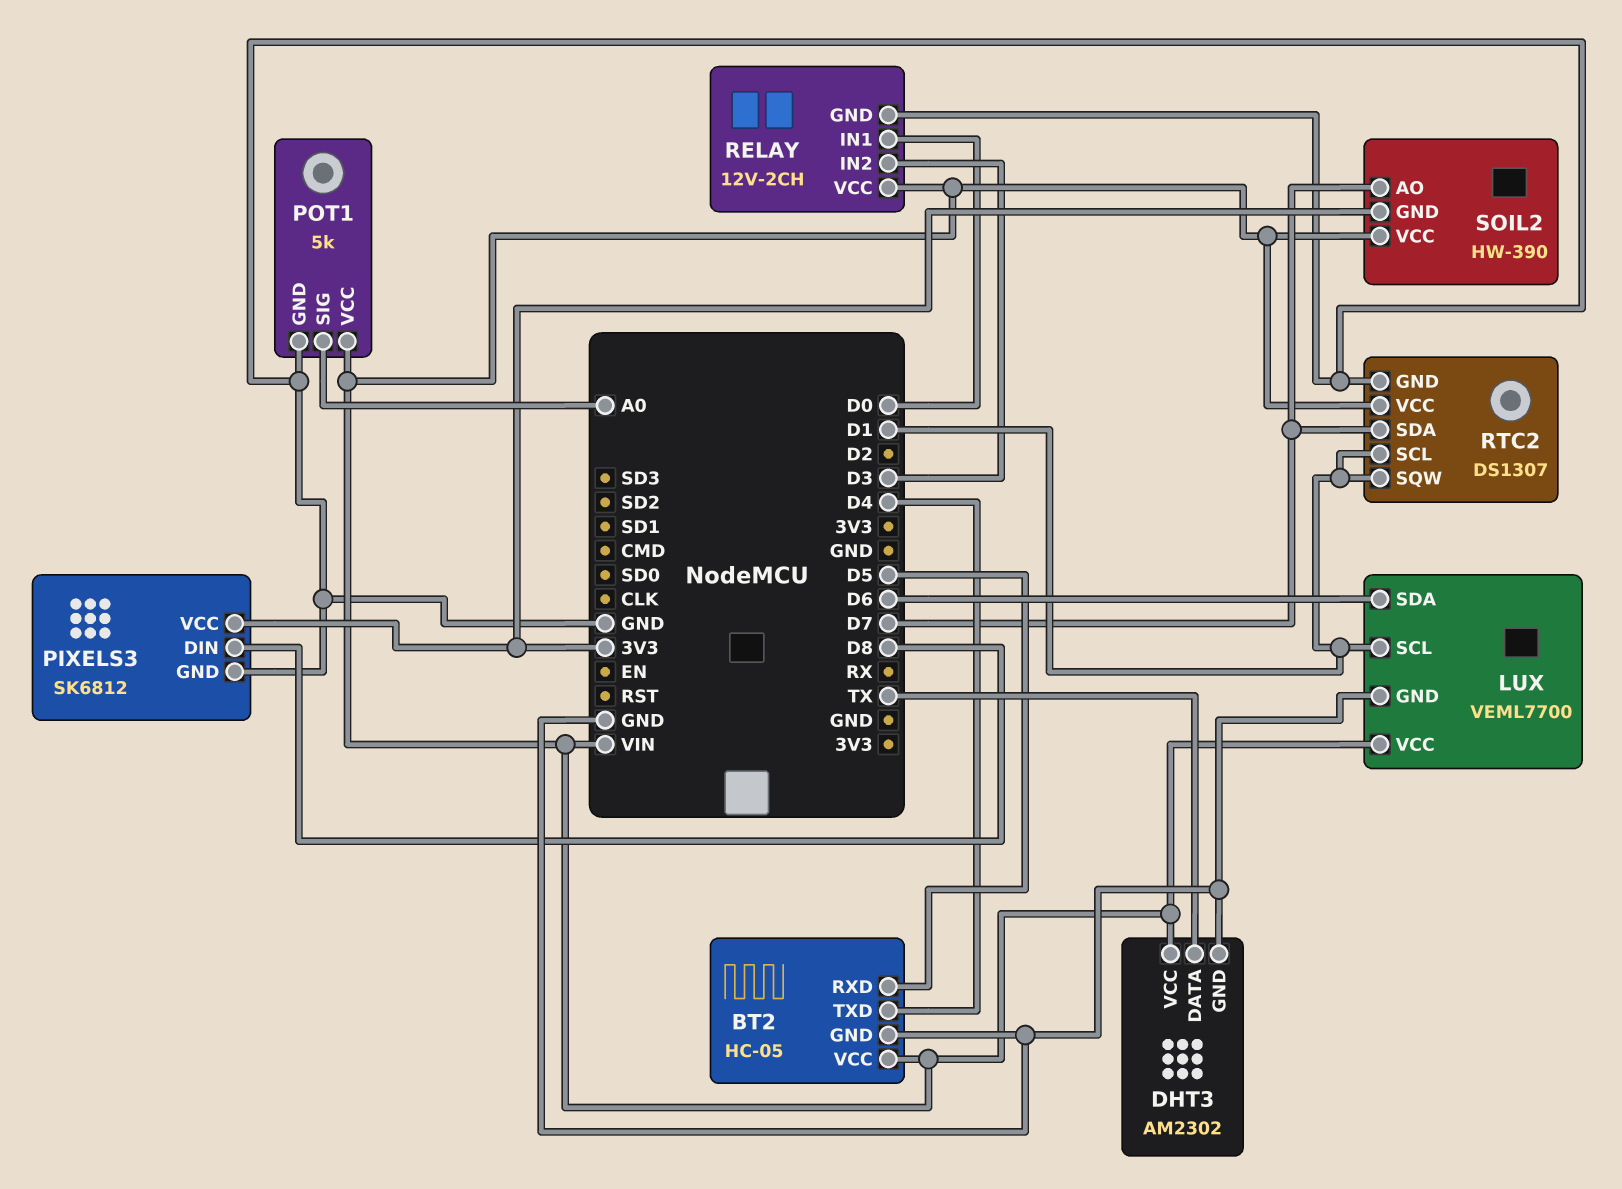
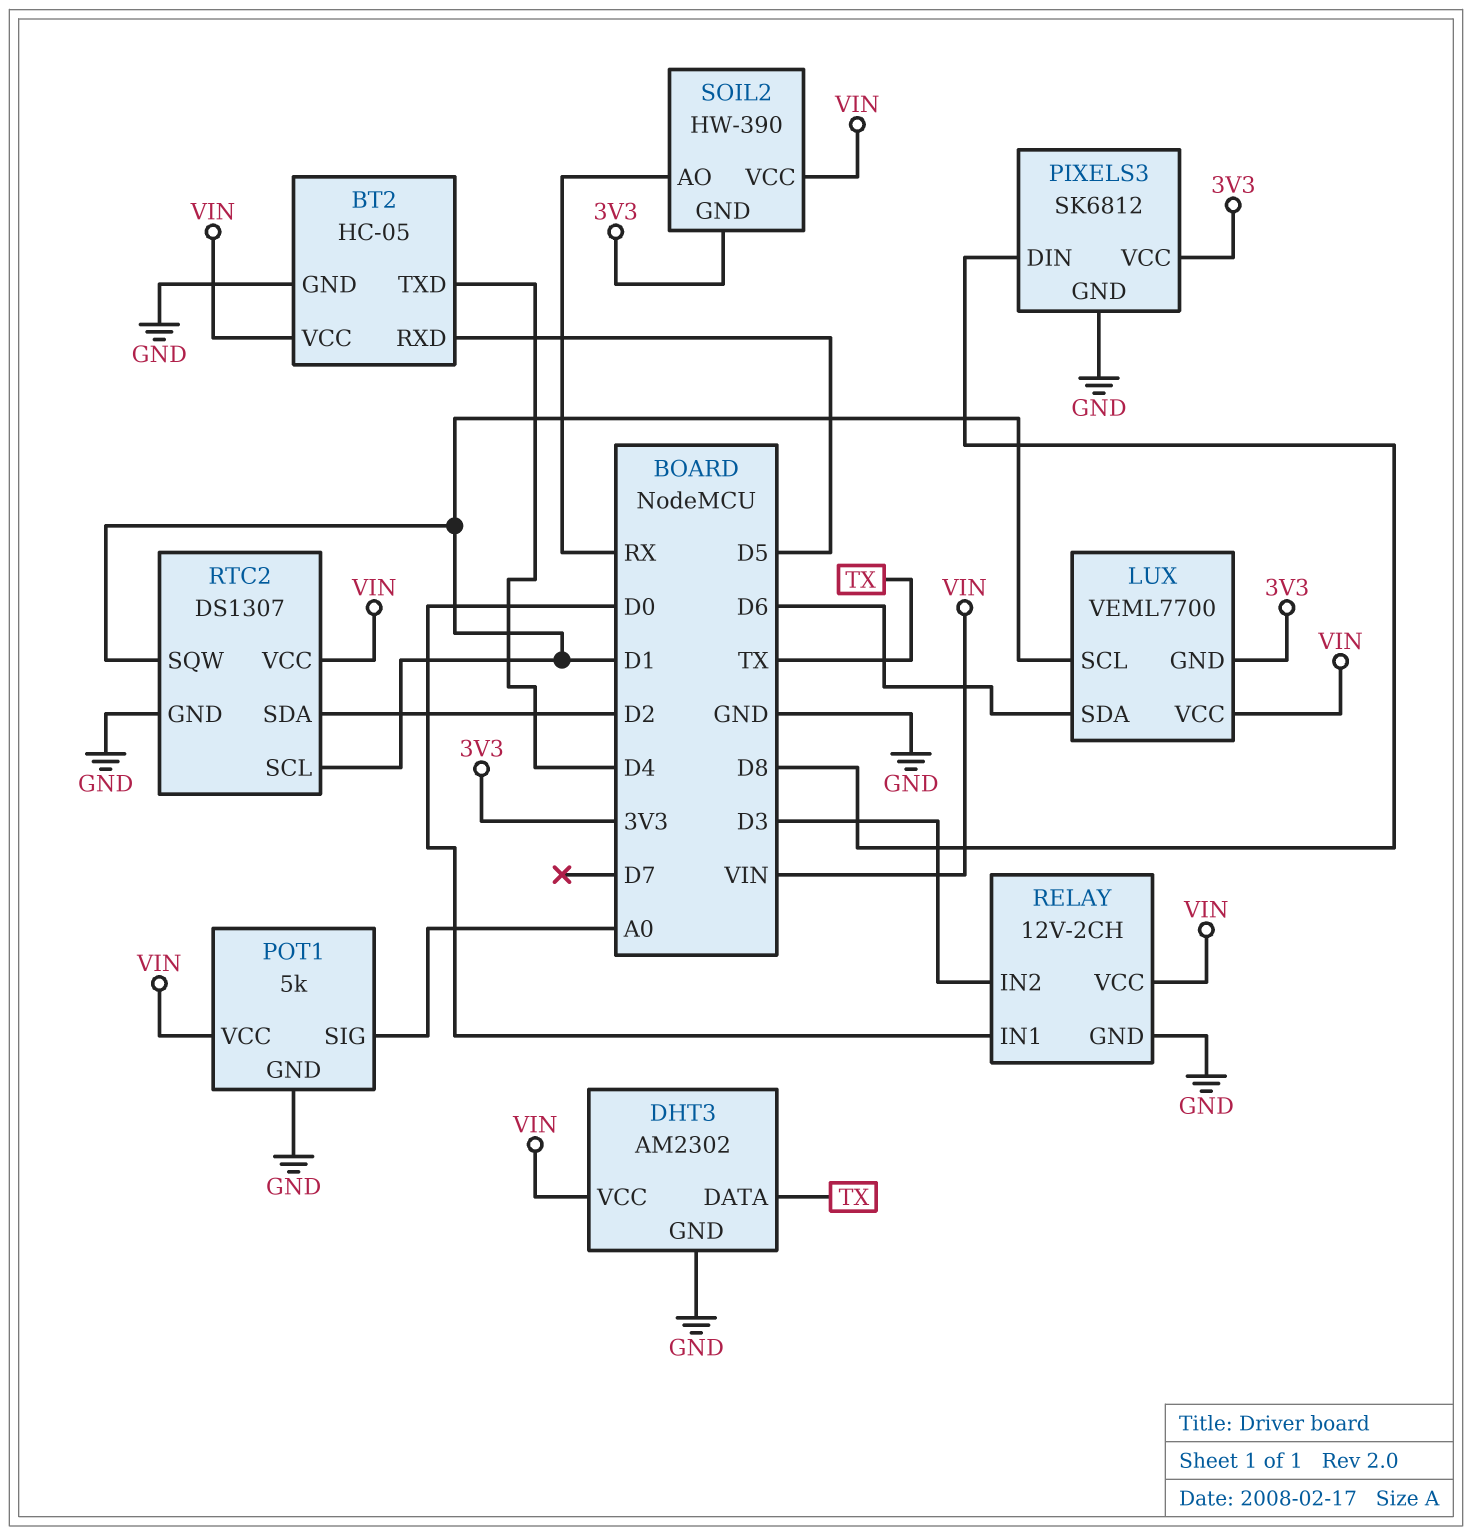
LUX pin GND: GND -> 3V3
RTC2 pin SDA: D7 -> D2
SOIL2 pin AO: D7 -> RX

